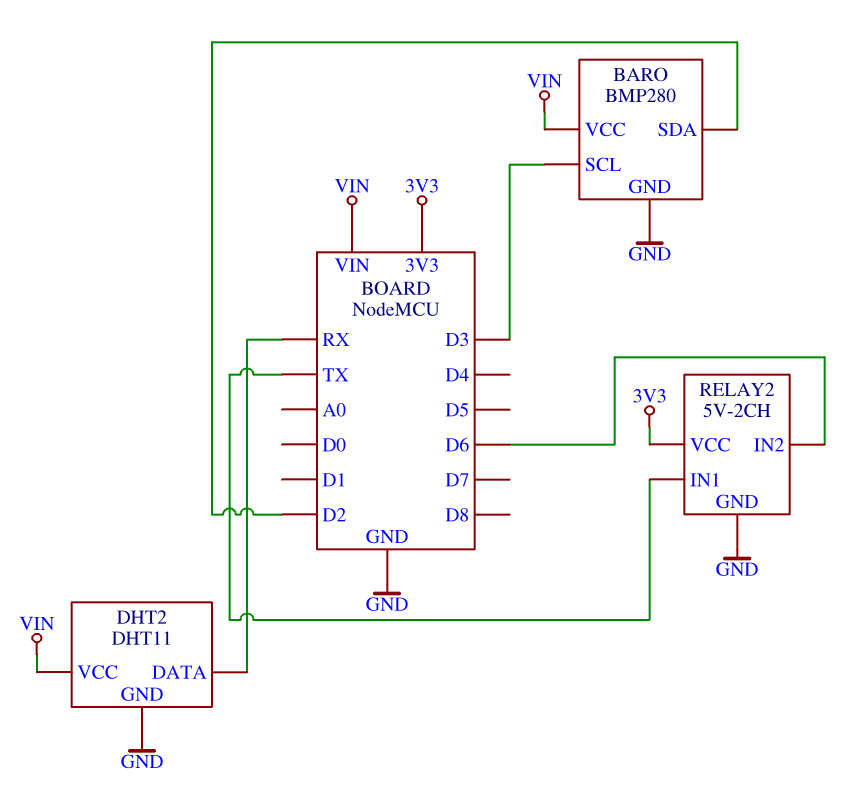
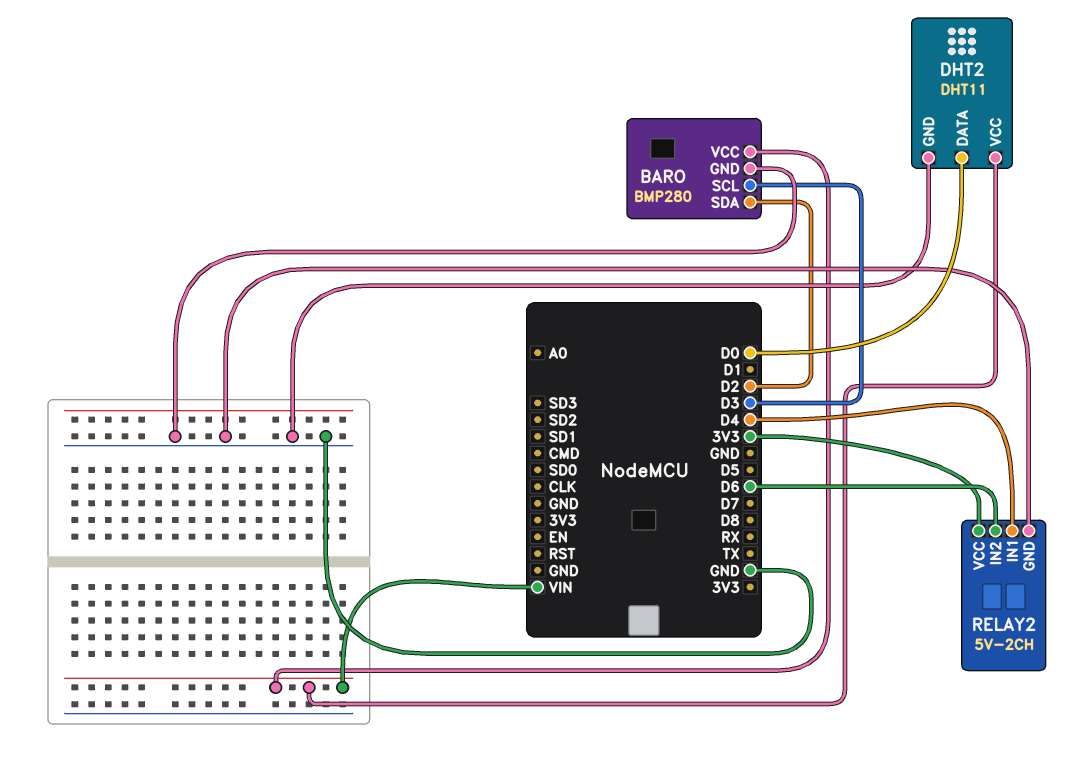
DHT2 pin DATA: RX -> D0
RELAY2 pin IN1: TX -> D4

